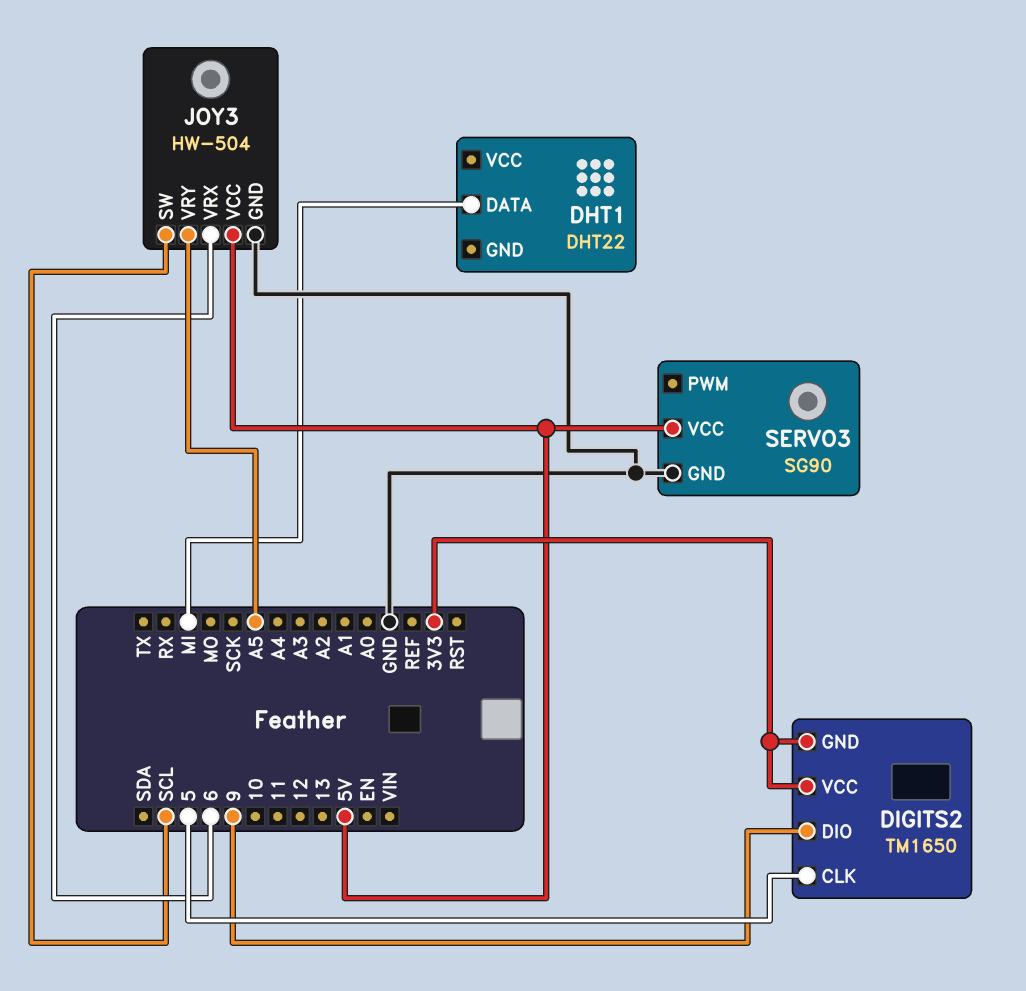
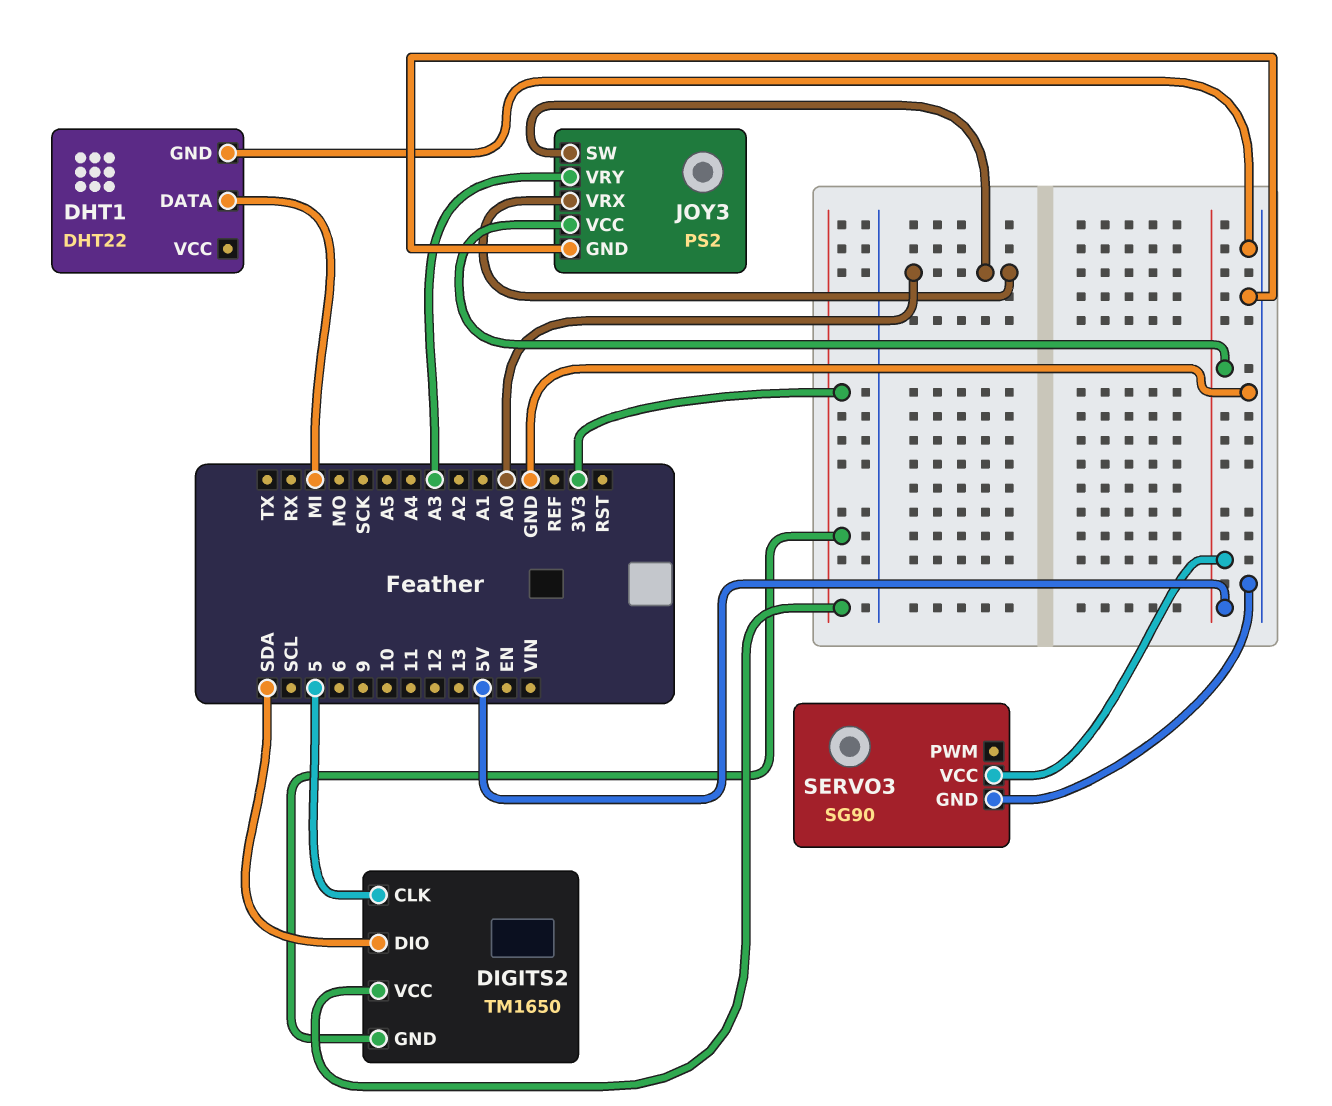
DHT1 pin GND: none -> GND
DIGITS2 pin DIO: 9 -> SDA
JOY3: HW-504 -> PS2
JOY3 pin SW: SCL -> A0
JOY3 pin VRX: 6 -> A0
JOY3 pin VRY: A5 -> A3

